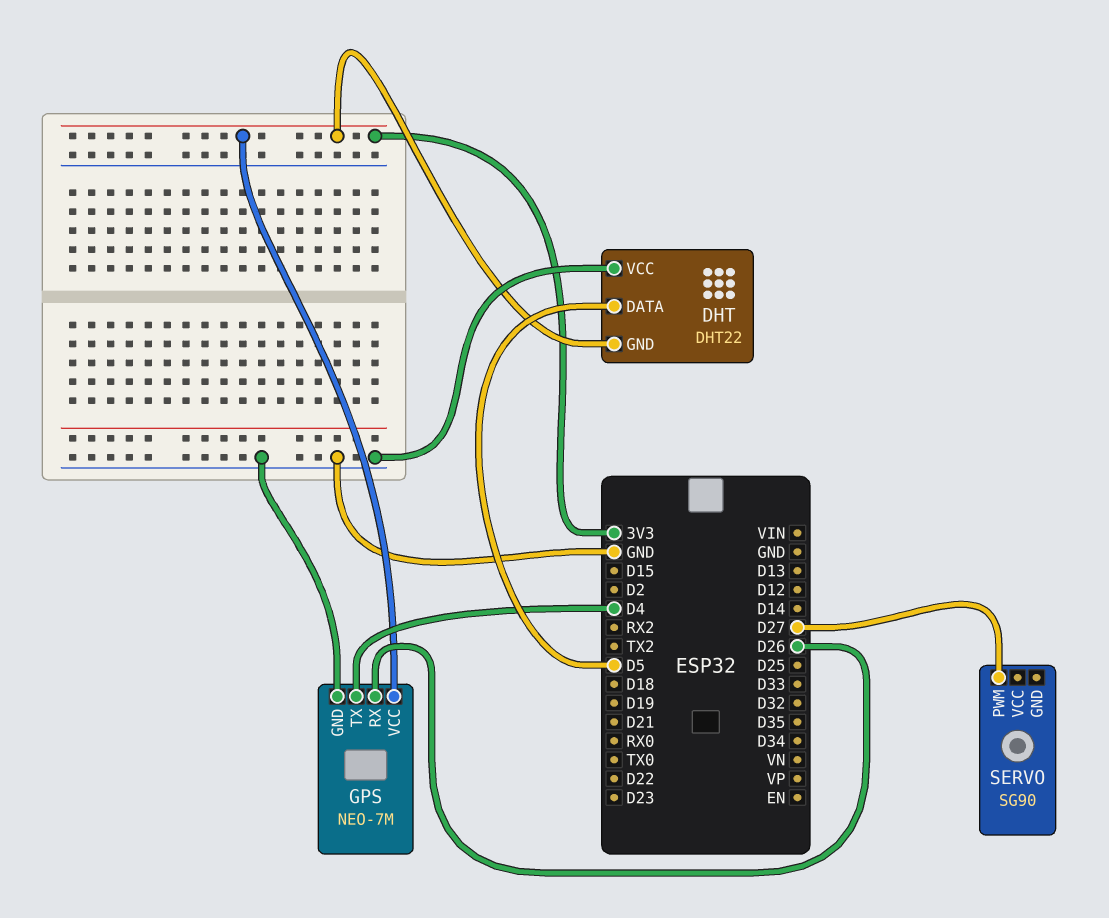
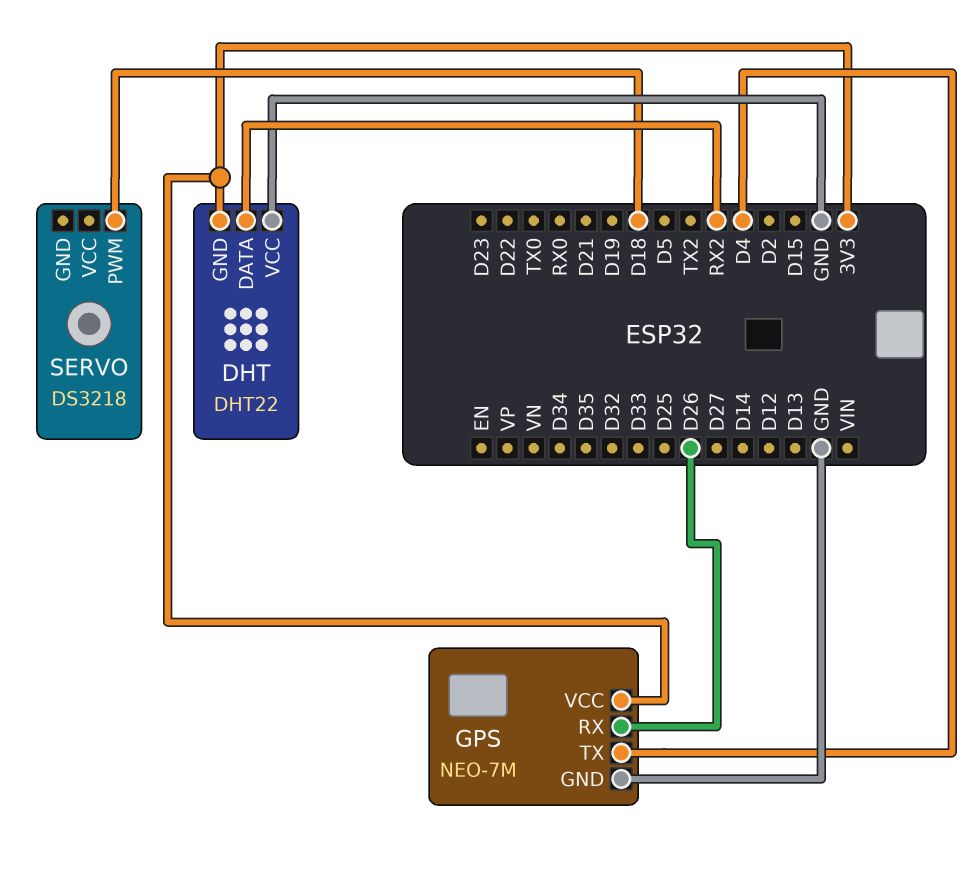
DHT pin DATA: D5 -> RX2
SERVO: SG90 -> DS3218
SERVO pin PWM: D27 -> D18

